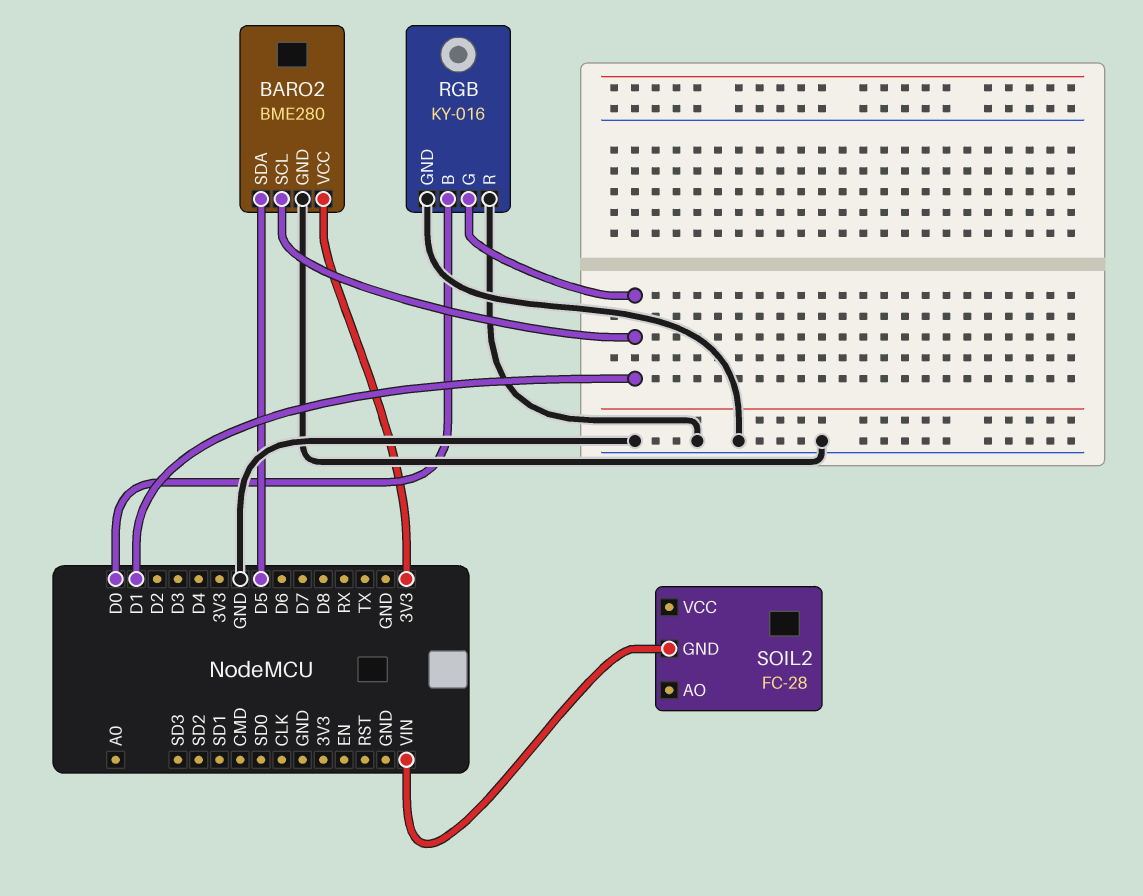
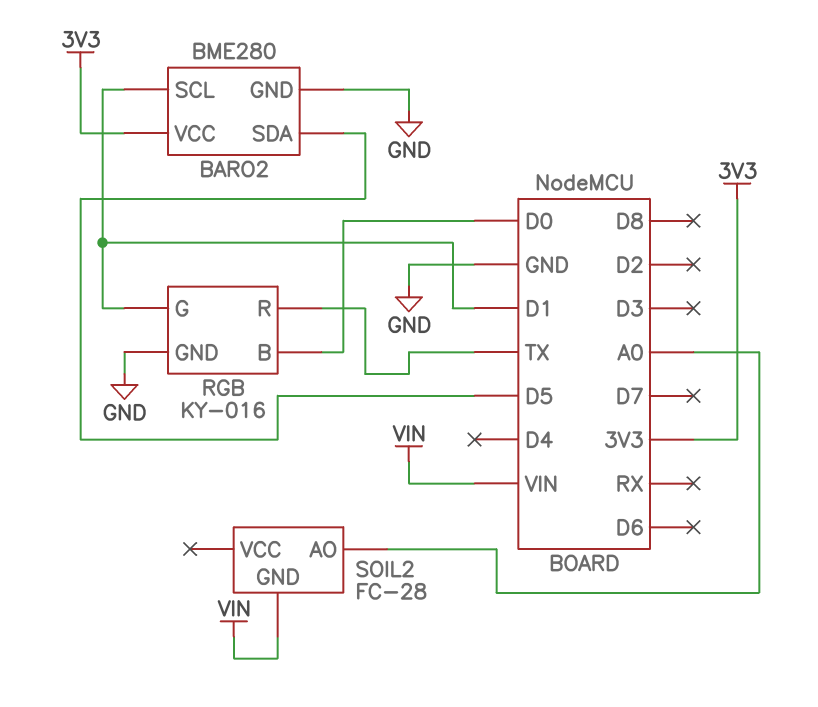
RGB pin R: GND -> TX
SOIL2 pin AO: none -> A0

